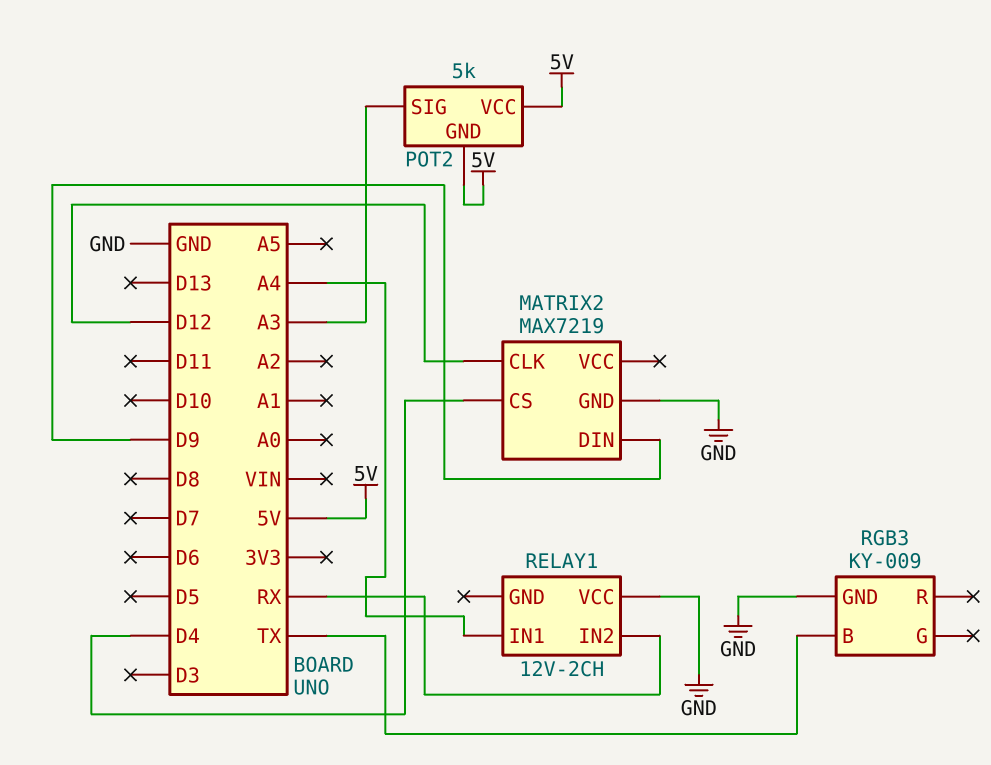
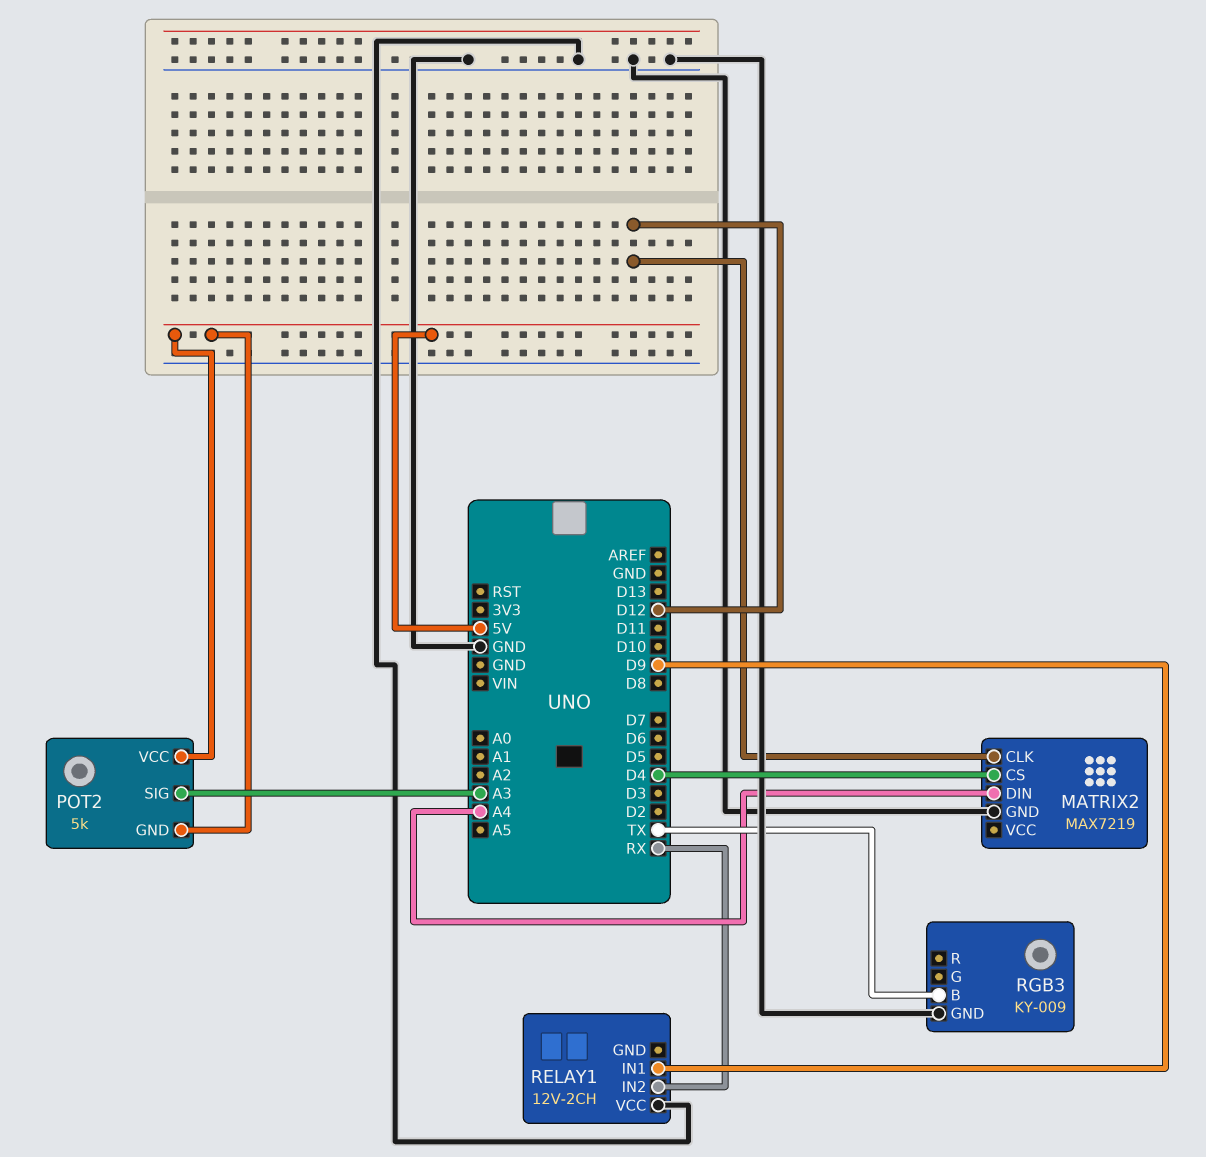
MATRIX2 pin DIN: D9 -> A4
RELAY1 pin IN1: A4 -> D9

